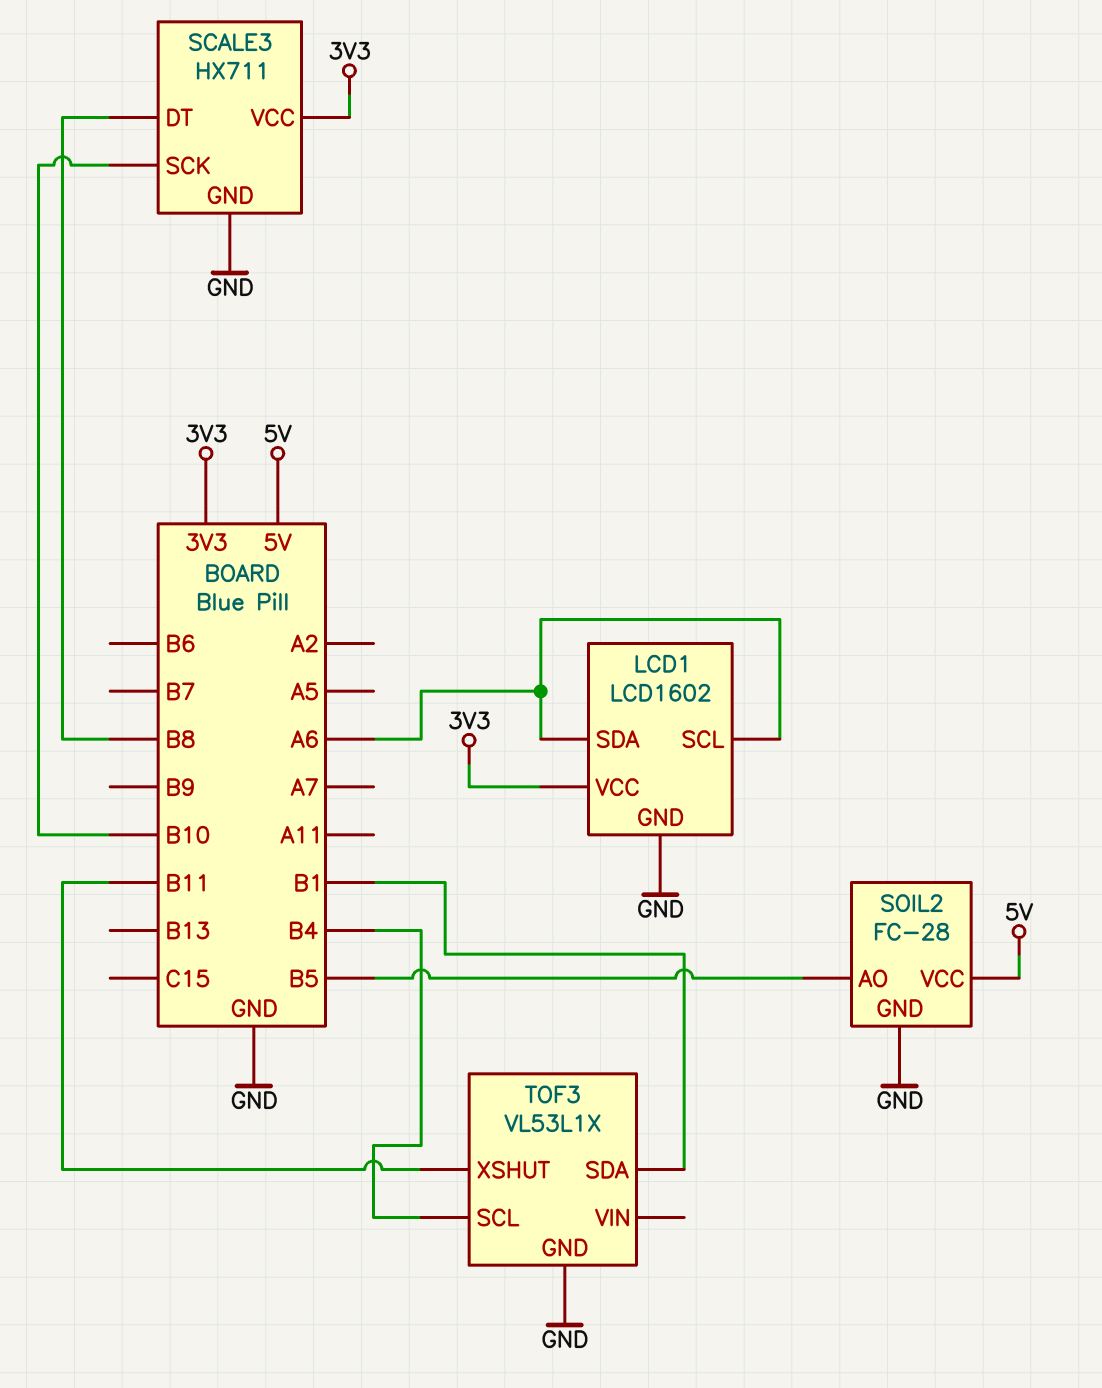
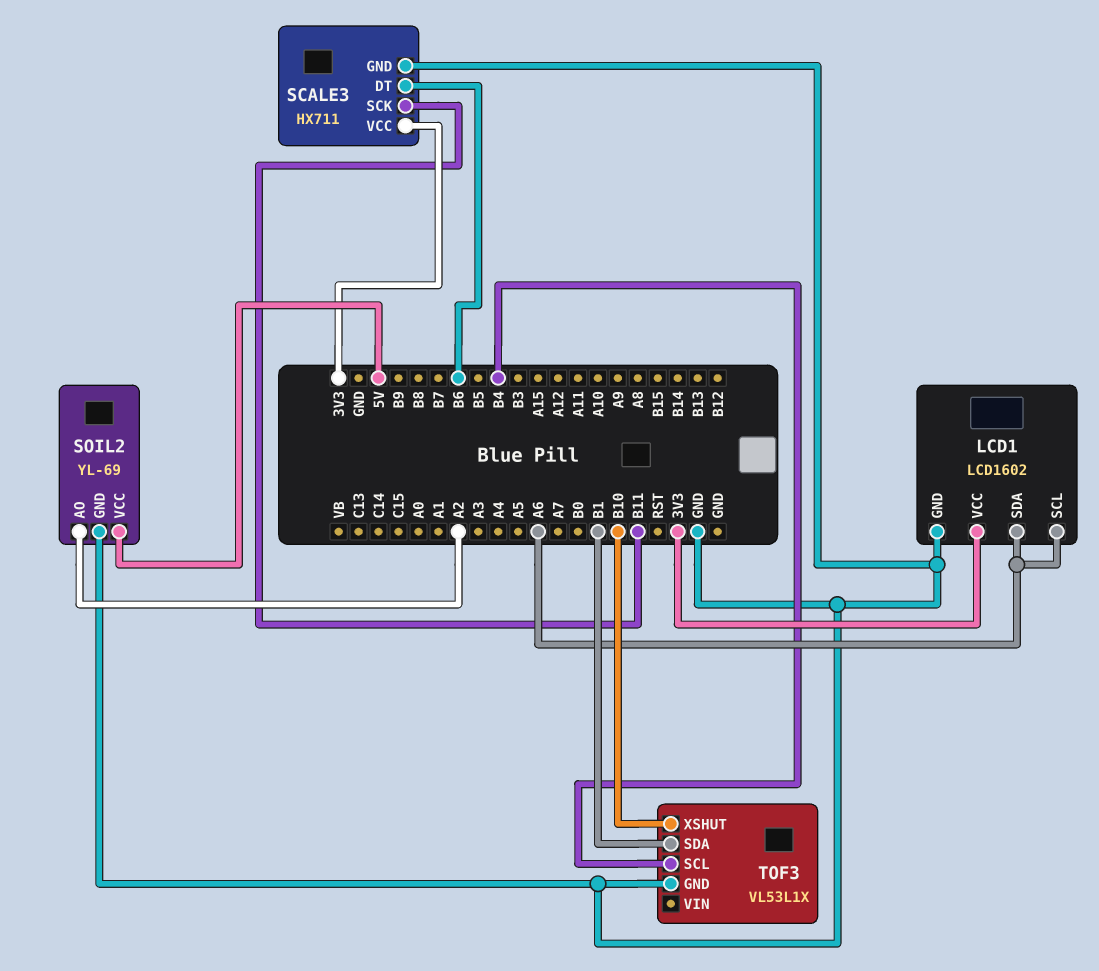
SCALE3 pin DT: B8 -> B6
SCALE3 pin SCK: B10 -> B11
SOIL2: FC-28 -> YL-69
SOIL2 pin AO: B5 -> A2
TOF3 pin XSHUT: B11 -> B10

